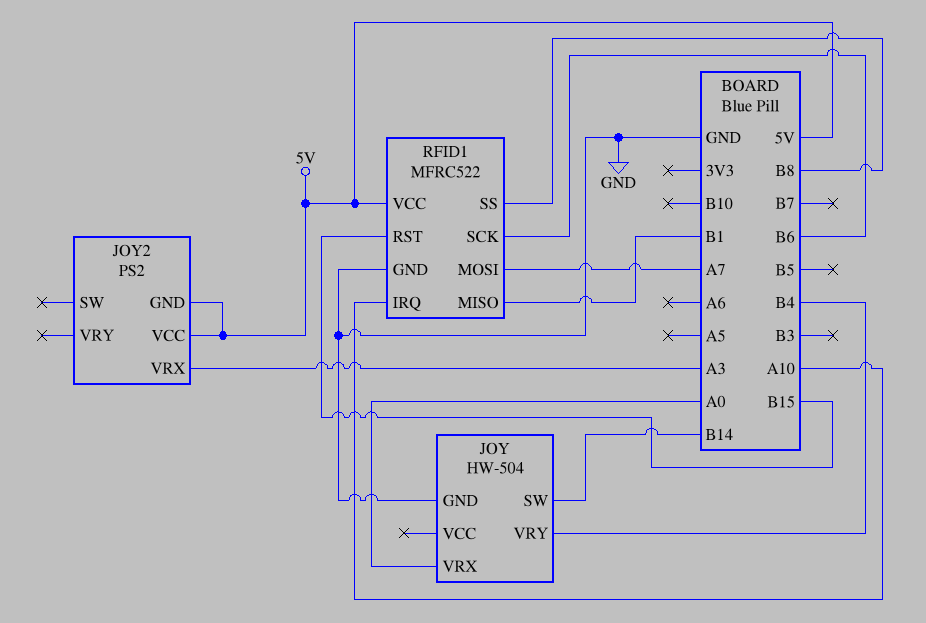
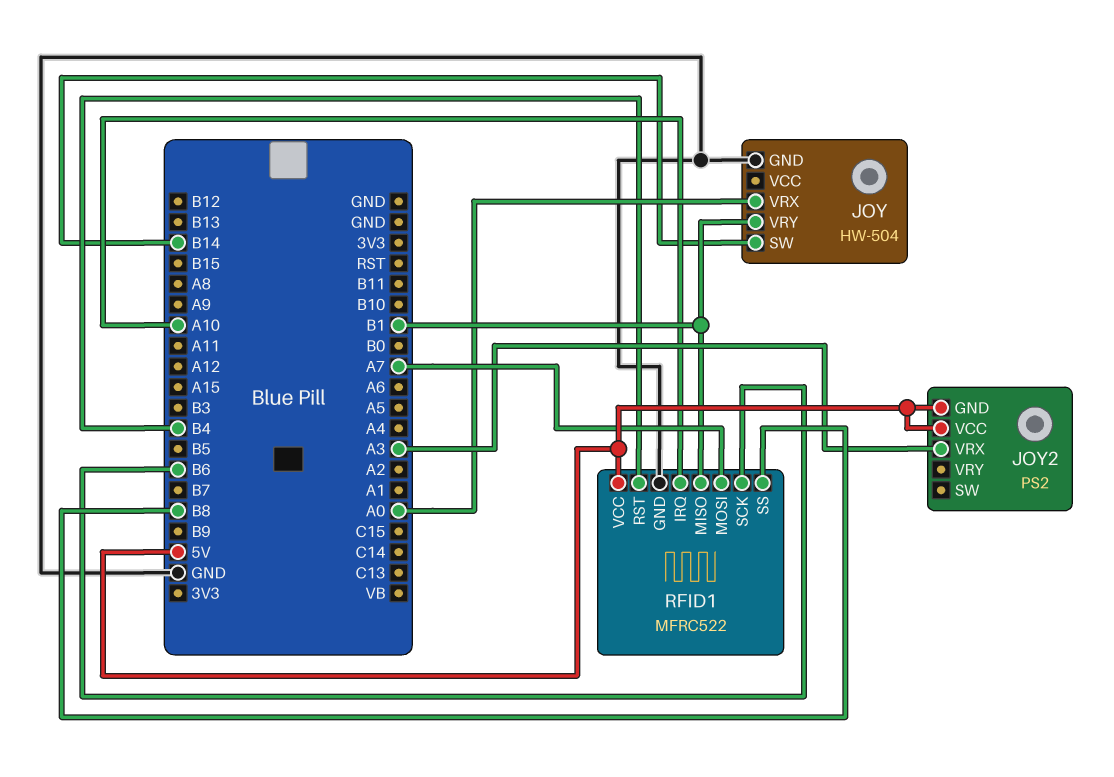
JOY pin VRY: B4 -> B1
RFID1 pin RST: B15 -> B4

